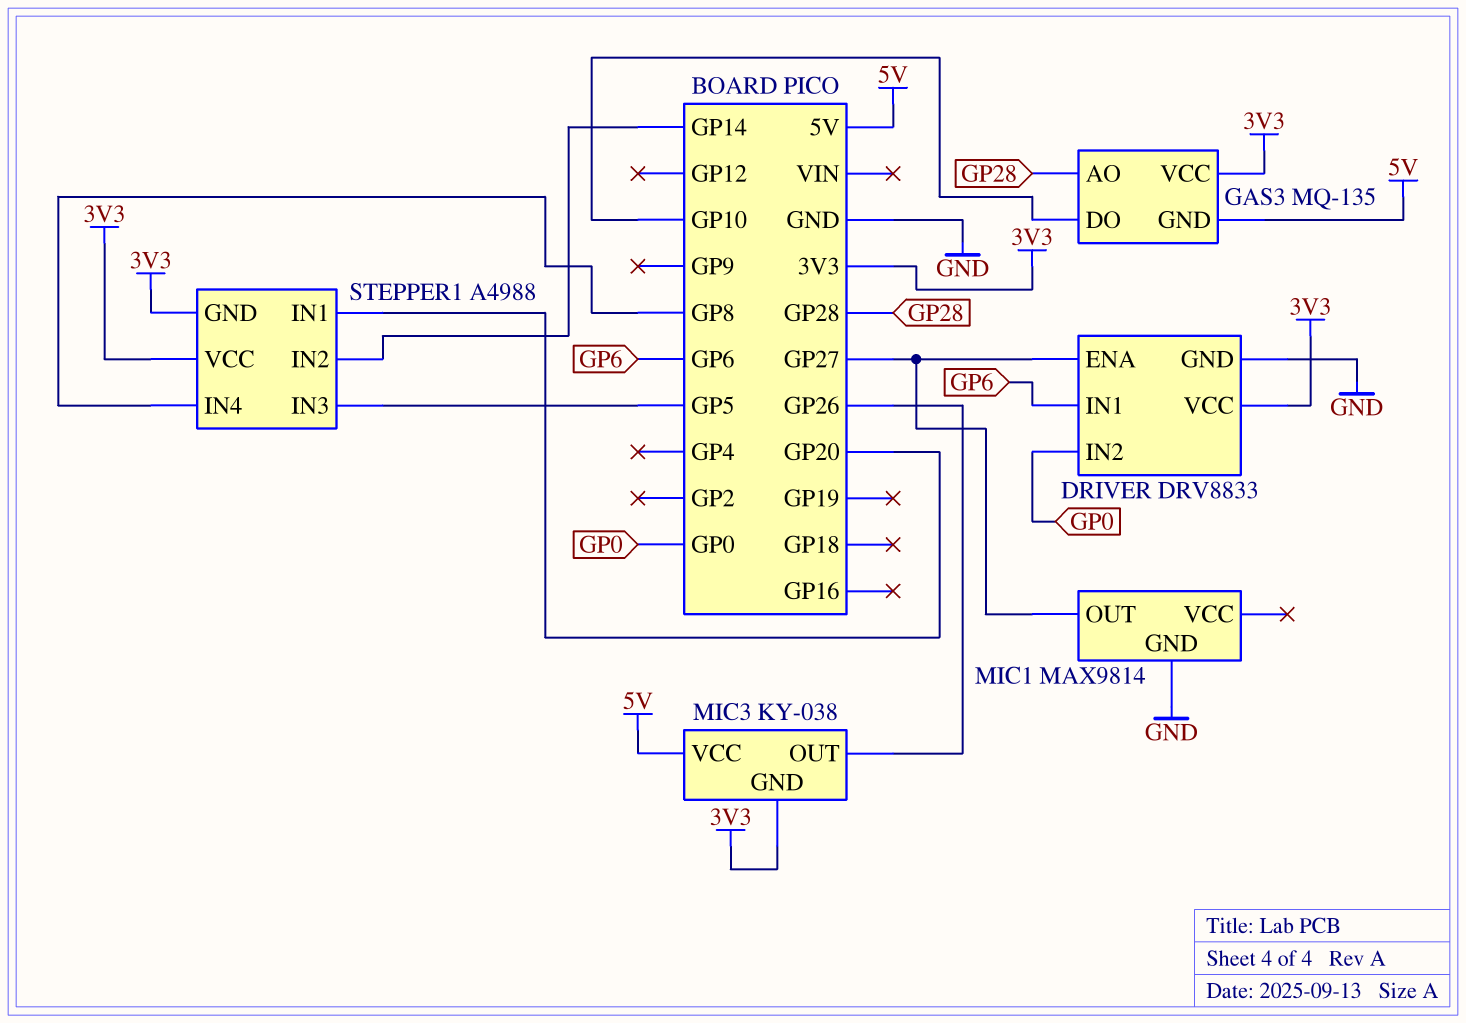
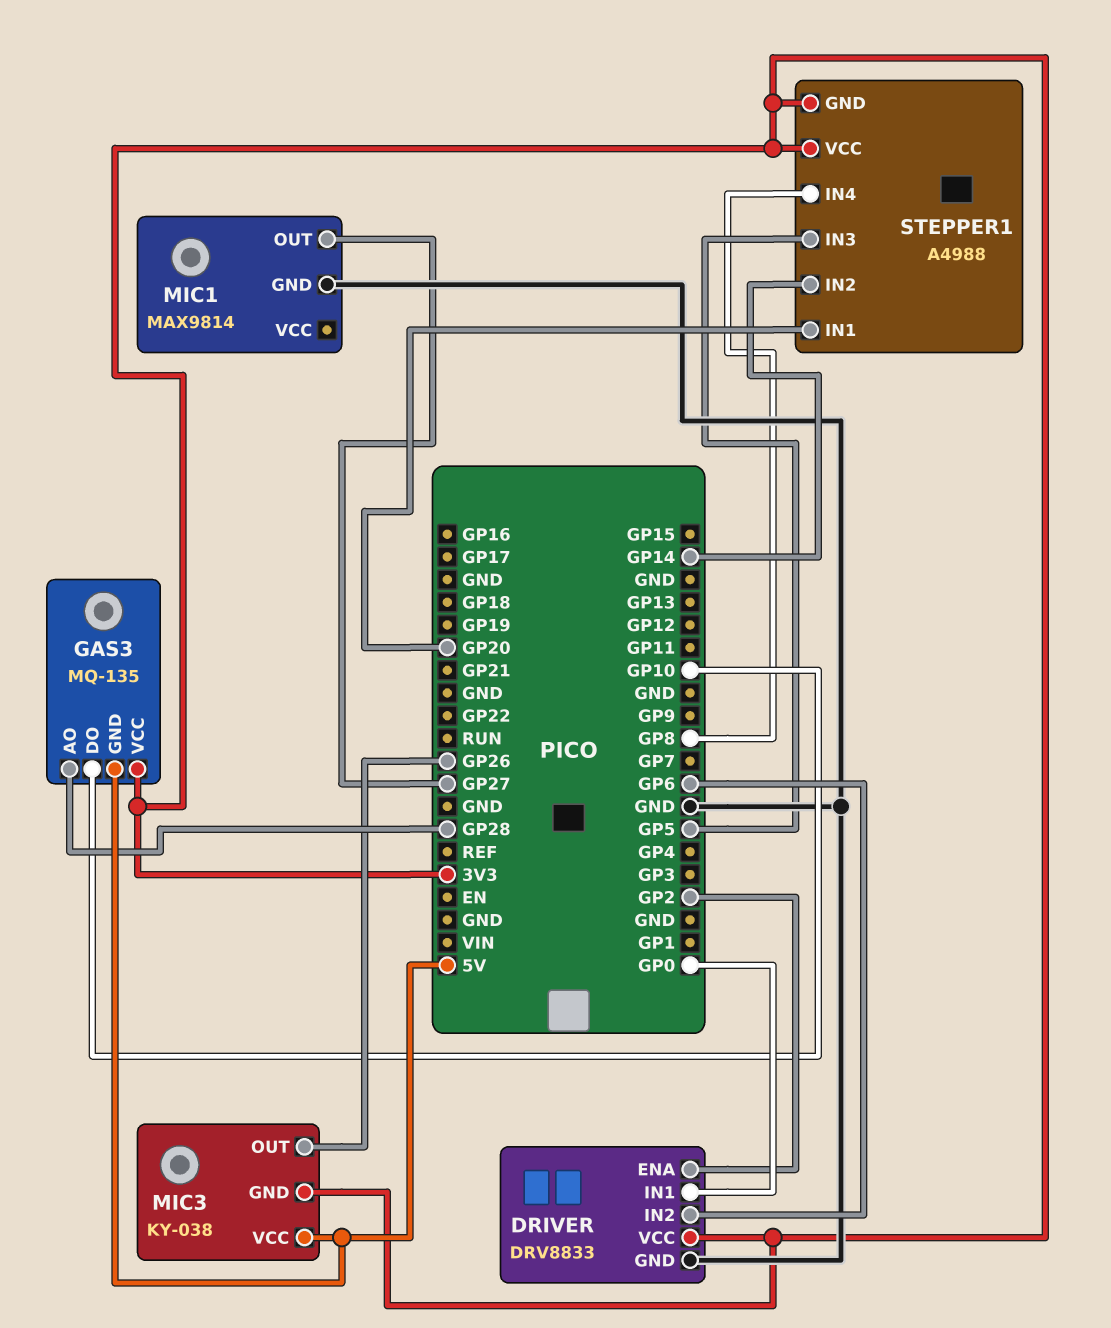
DRIVER pin ENA: GP27 -> GP2
DRIVER pin IN1: GP6 -> GP0
DRIVER pin IN2: GP0 -> GP6

